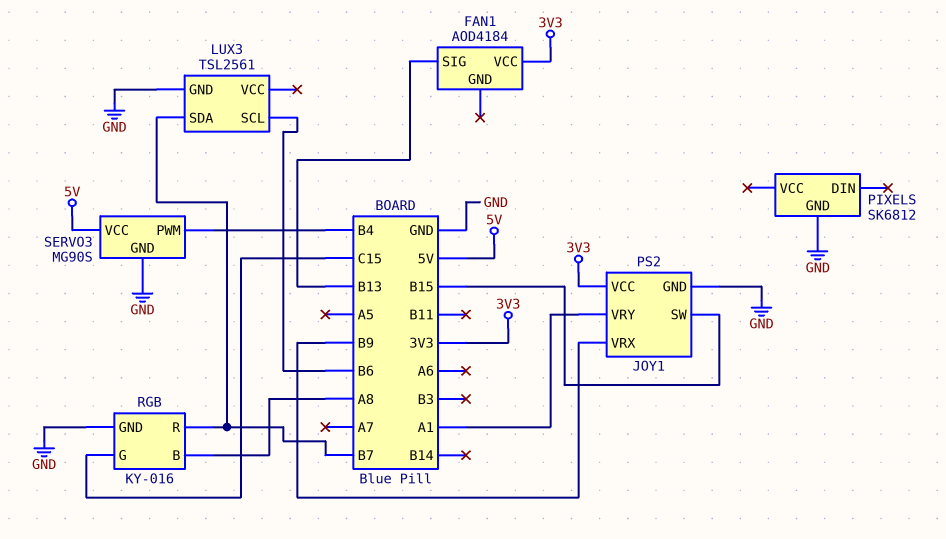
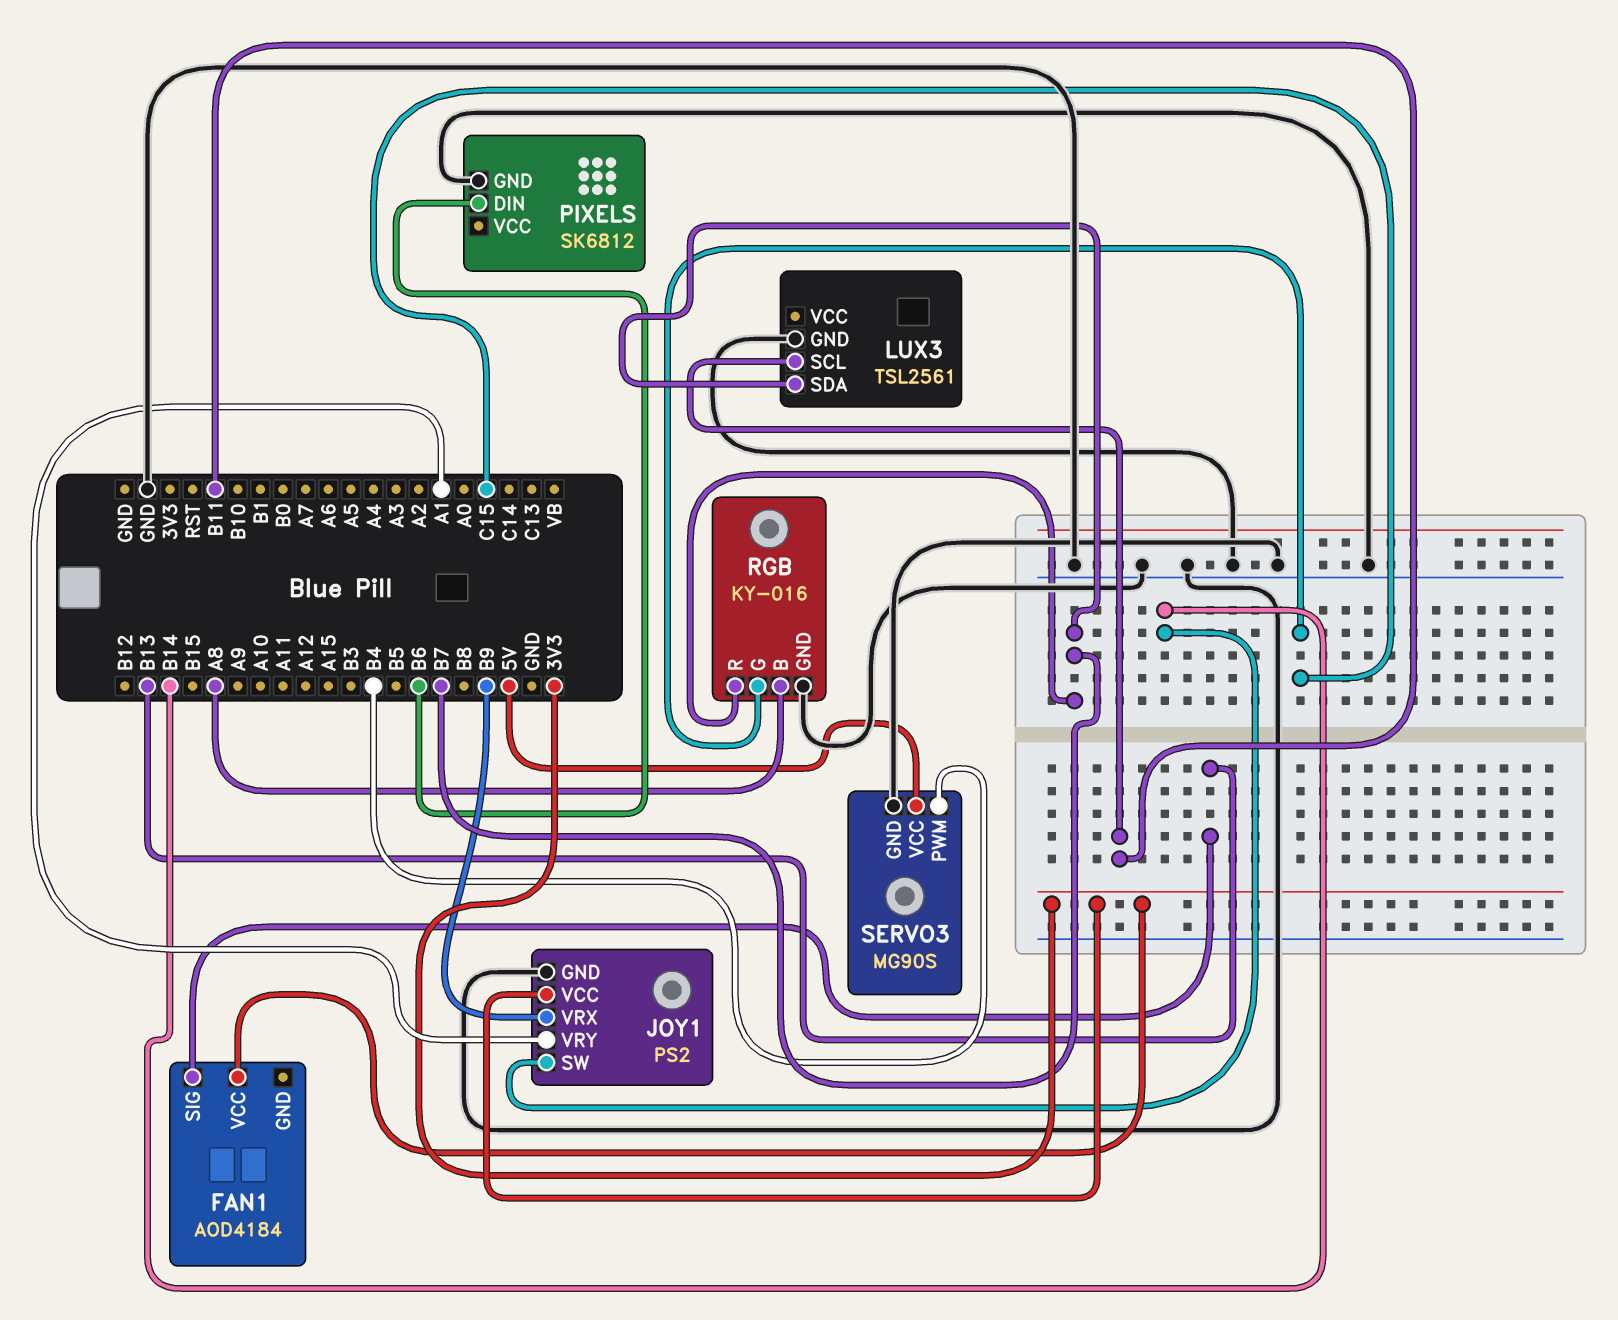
JOY1 pin SW: B15 -> B14
LUX3 pin SCL: B6 -> B11
PIXELS pin DIN: none -> B6

